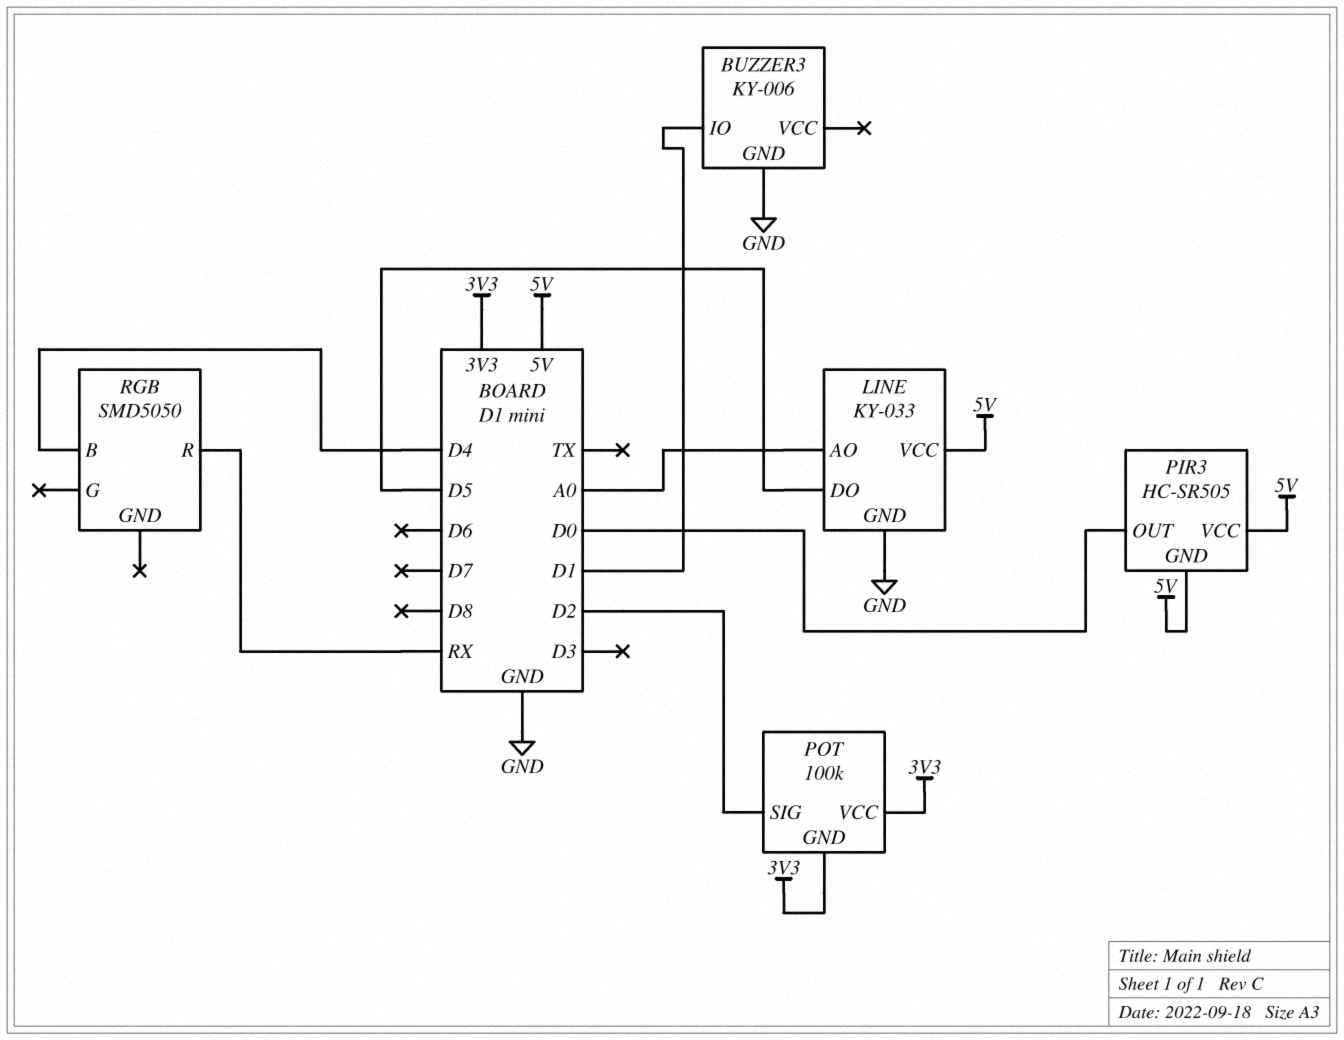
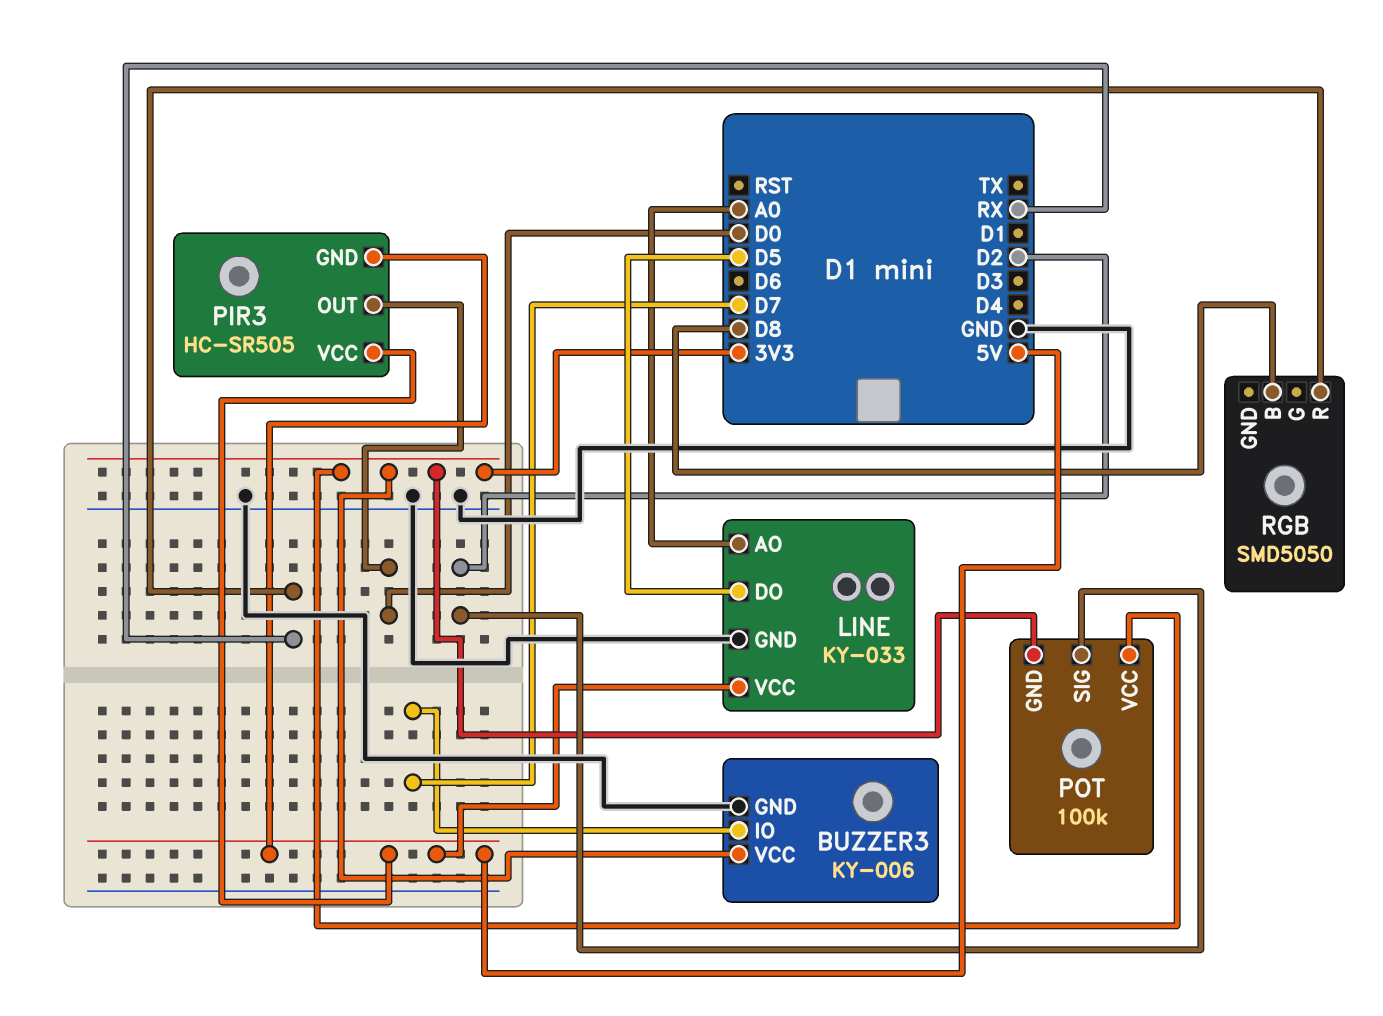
BUZZER3 pin IO: D1 -> D7
BUZZER3 pin VCC: none -> 3V3
RGB pin B: D4 -> D8

